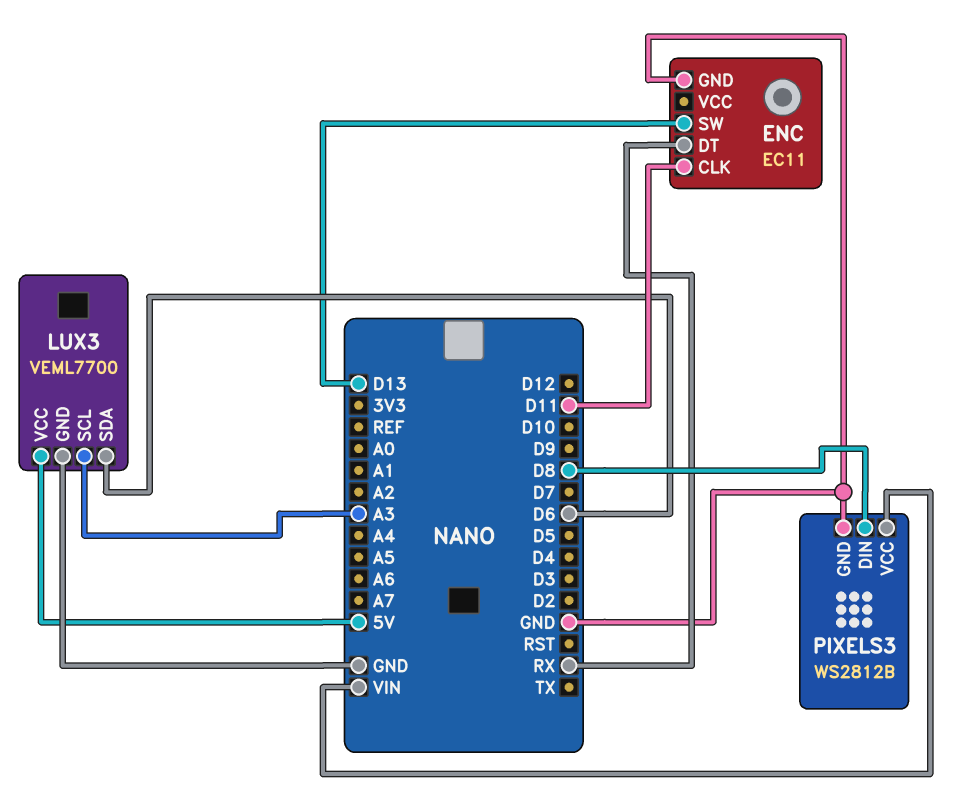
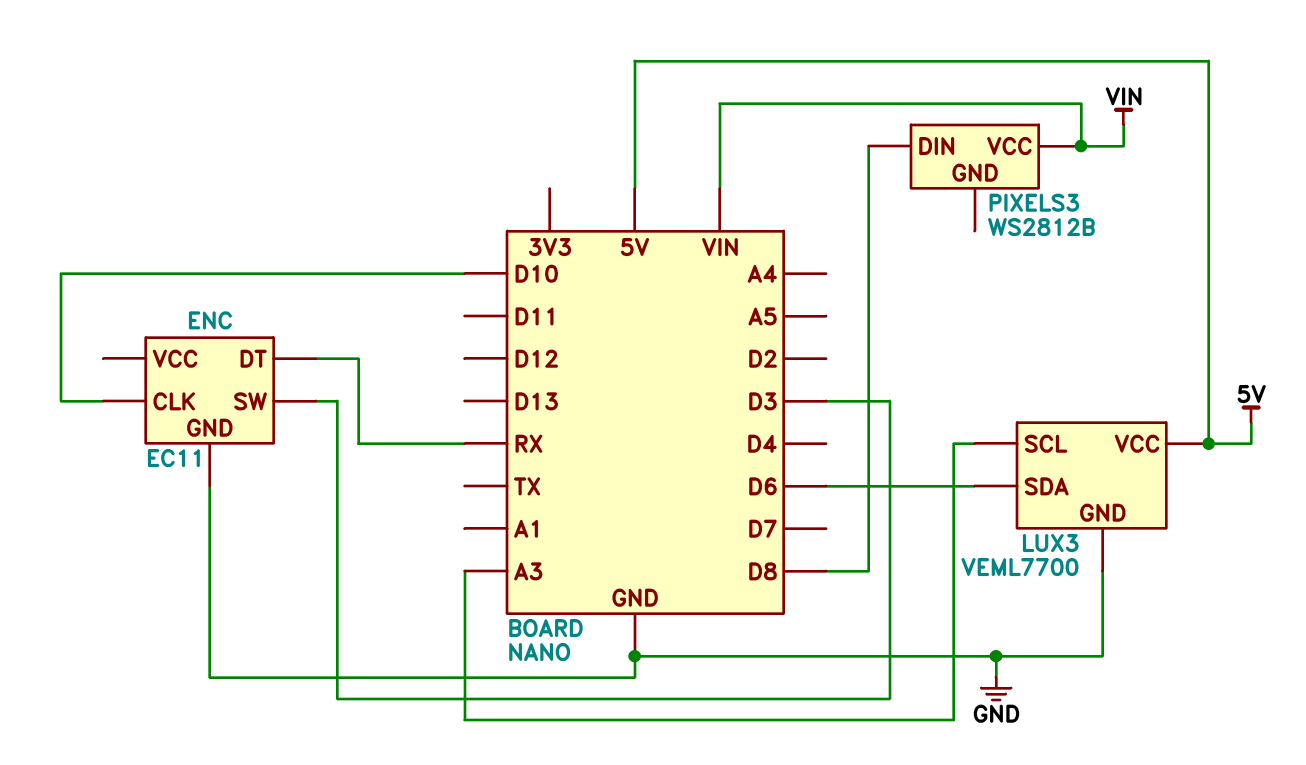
ENC pin CLK: D11 -> D10
ENC pin SW: D13 -> D3
PIXELS3 pin GND: GND -> none

